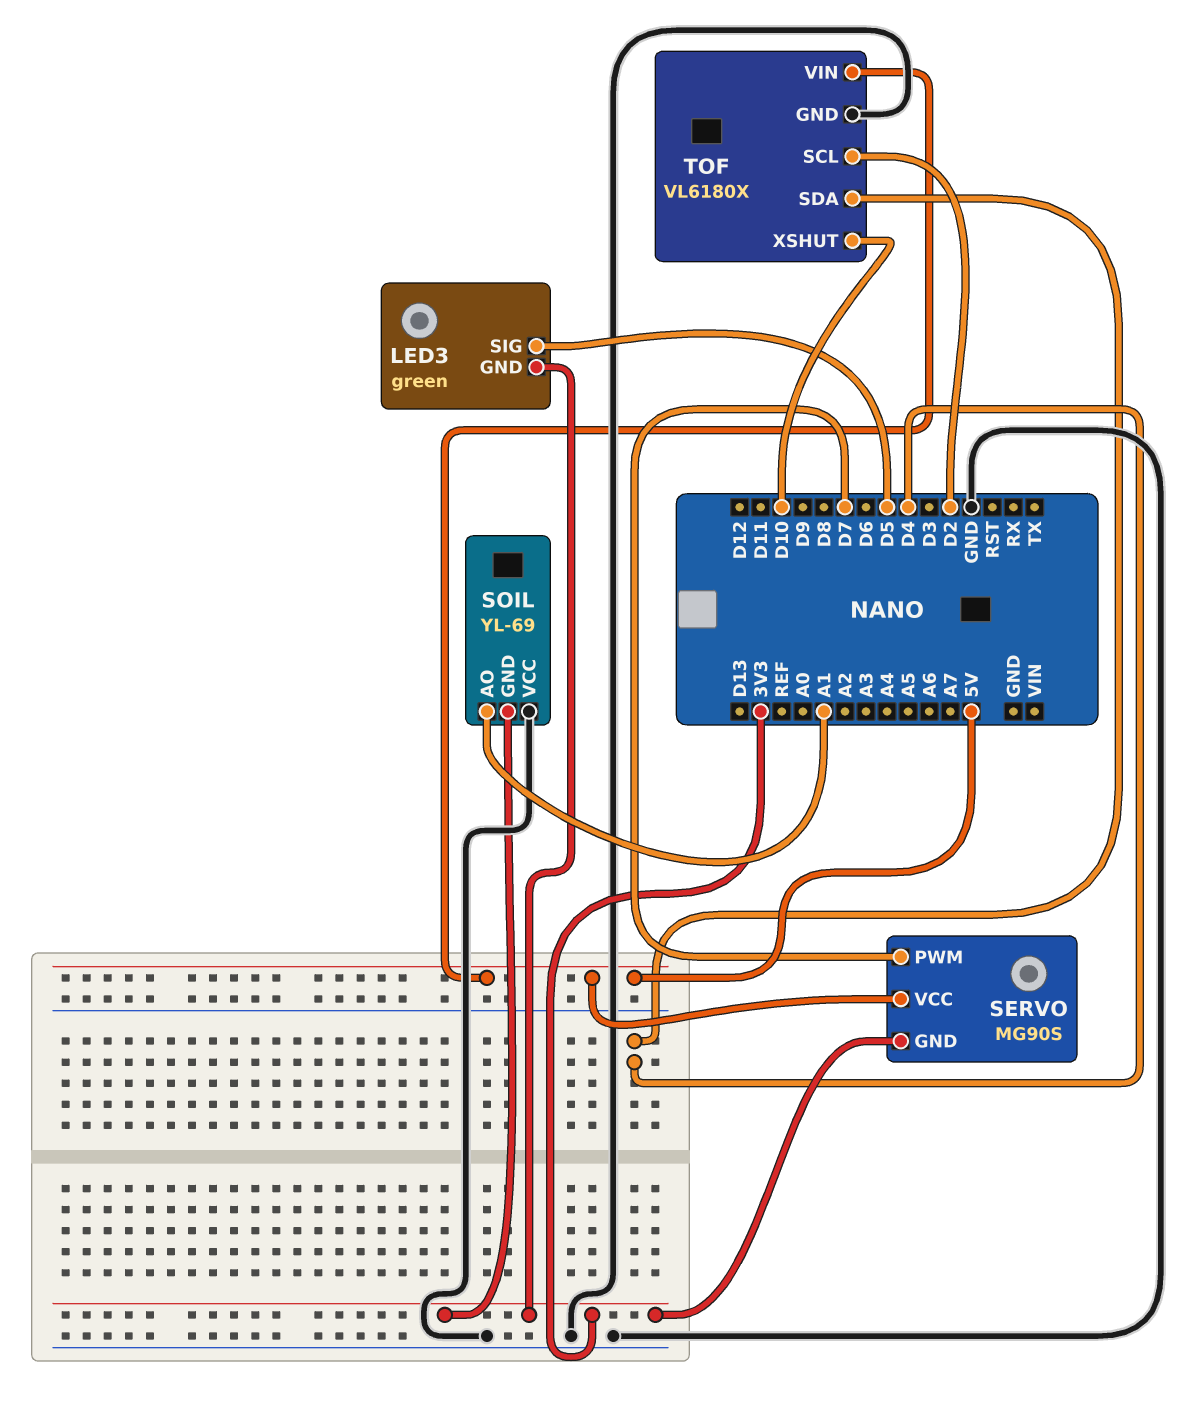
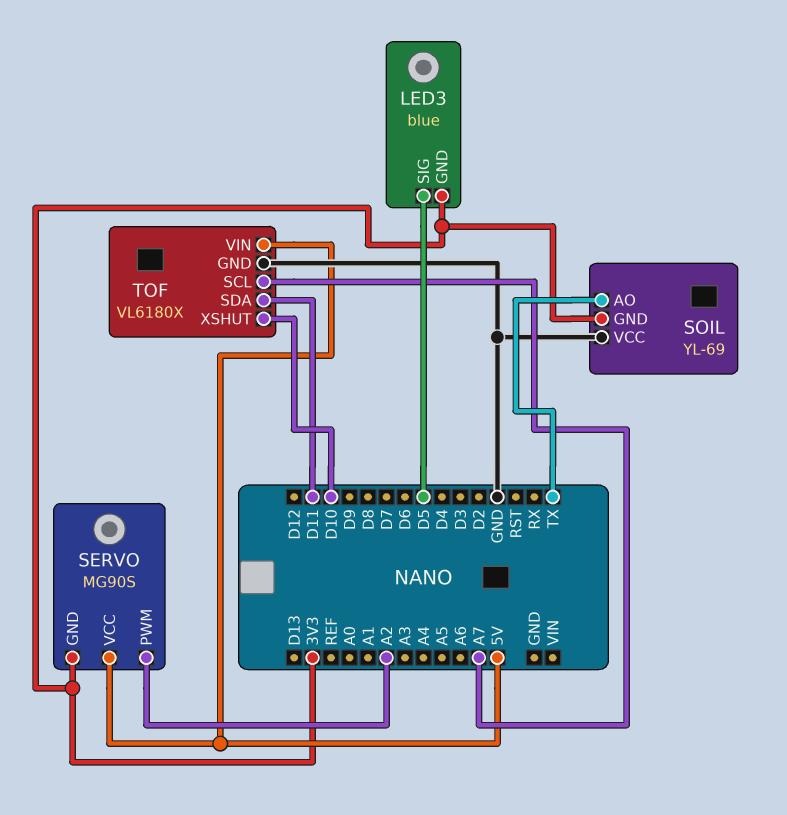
LED3: green -> blue
SERVO pin PWM: D7 -> A2
SOIL pin AO: A1 -> TX
TOF pin SCL: D2 -> A7
TOF pin SDA: D4 -> D11

